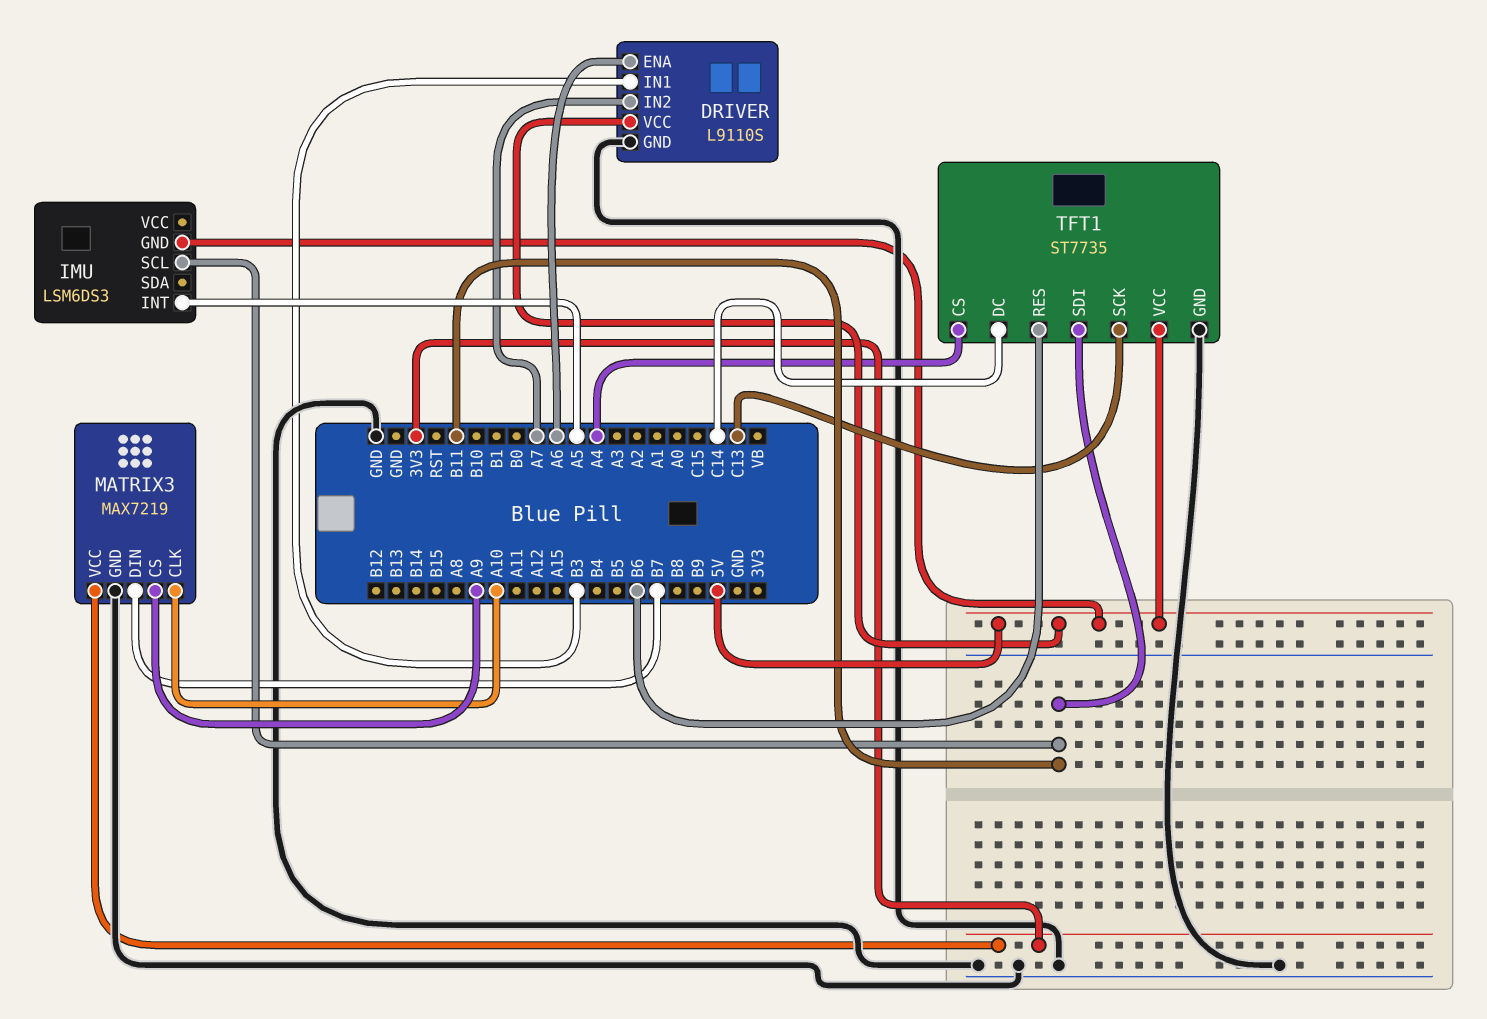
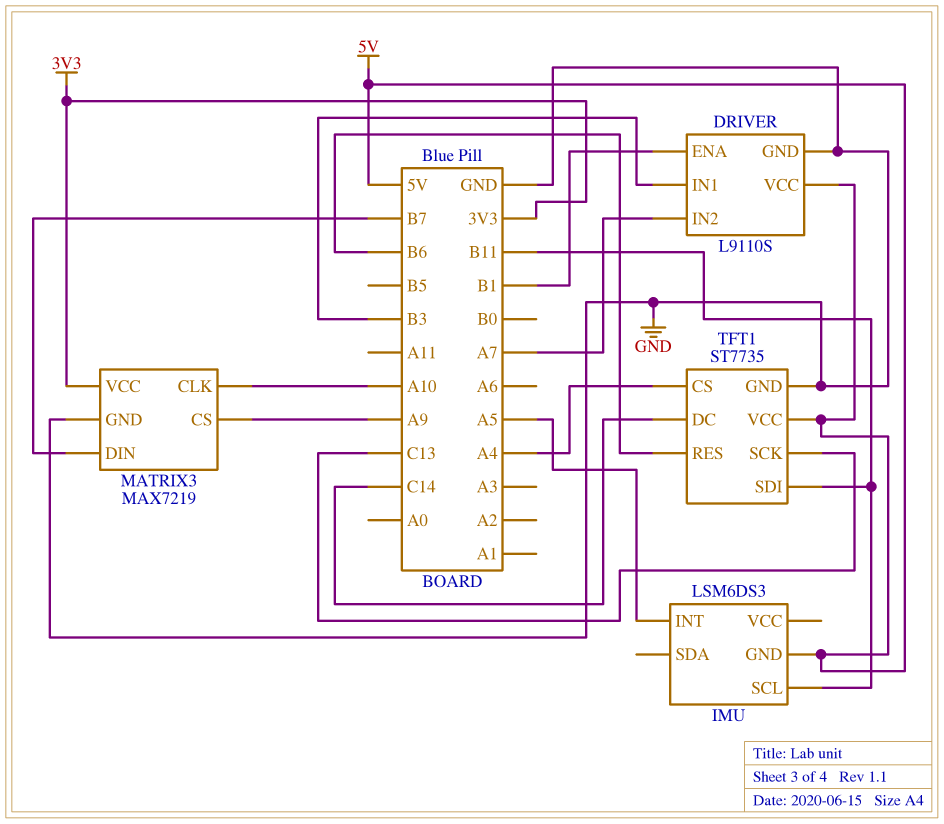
DRIVER pin ENA: A6 -> B1

